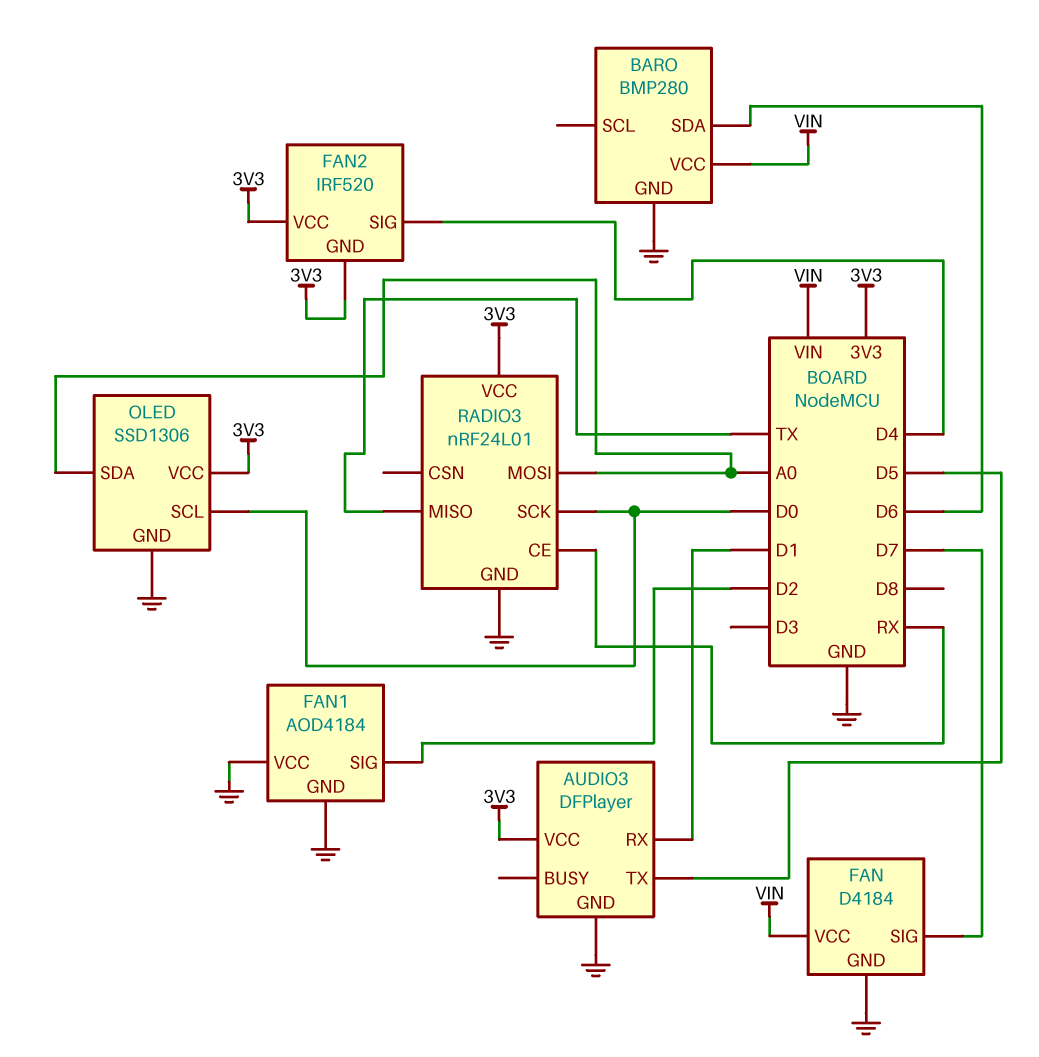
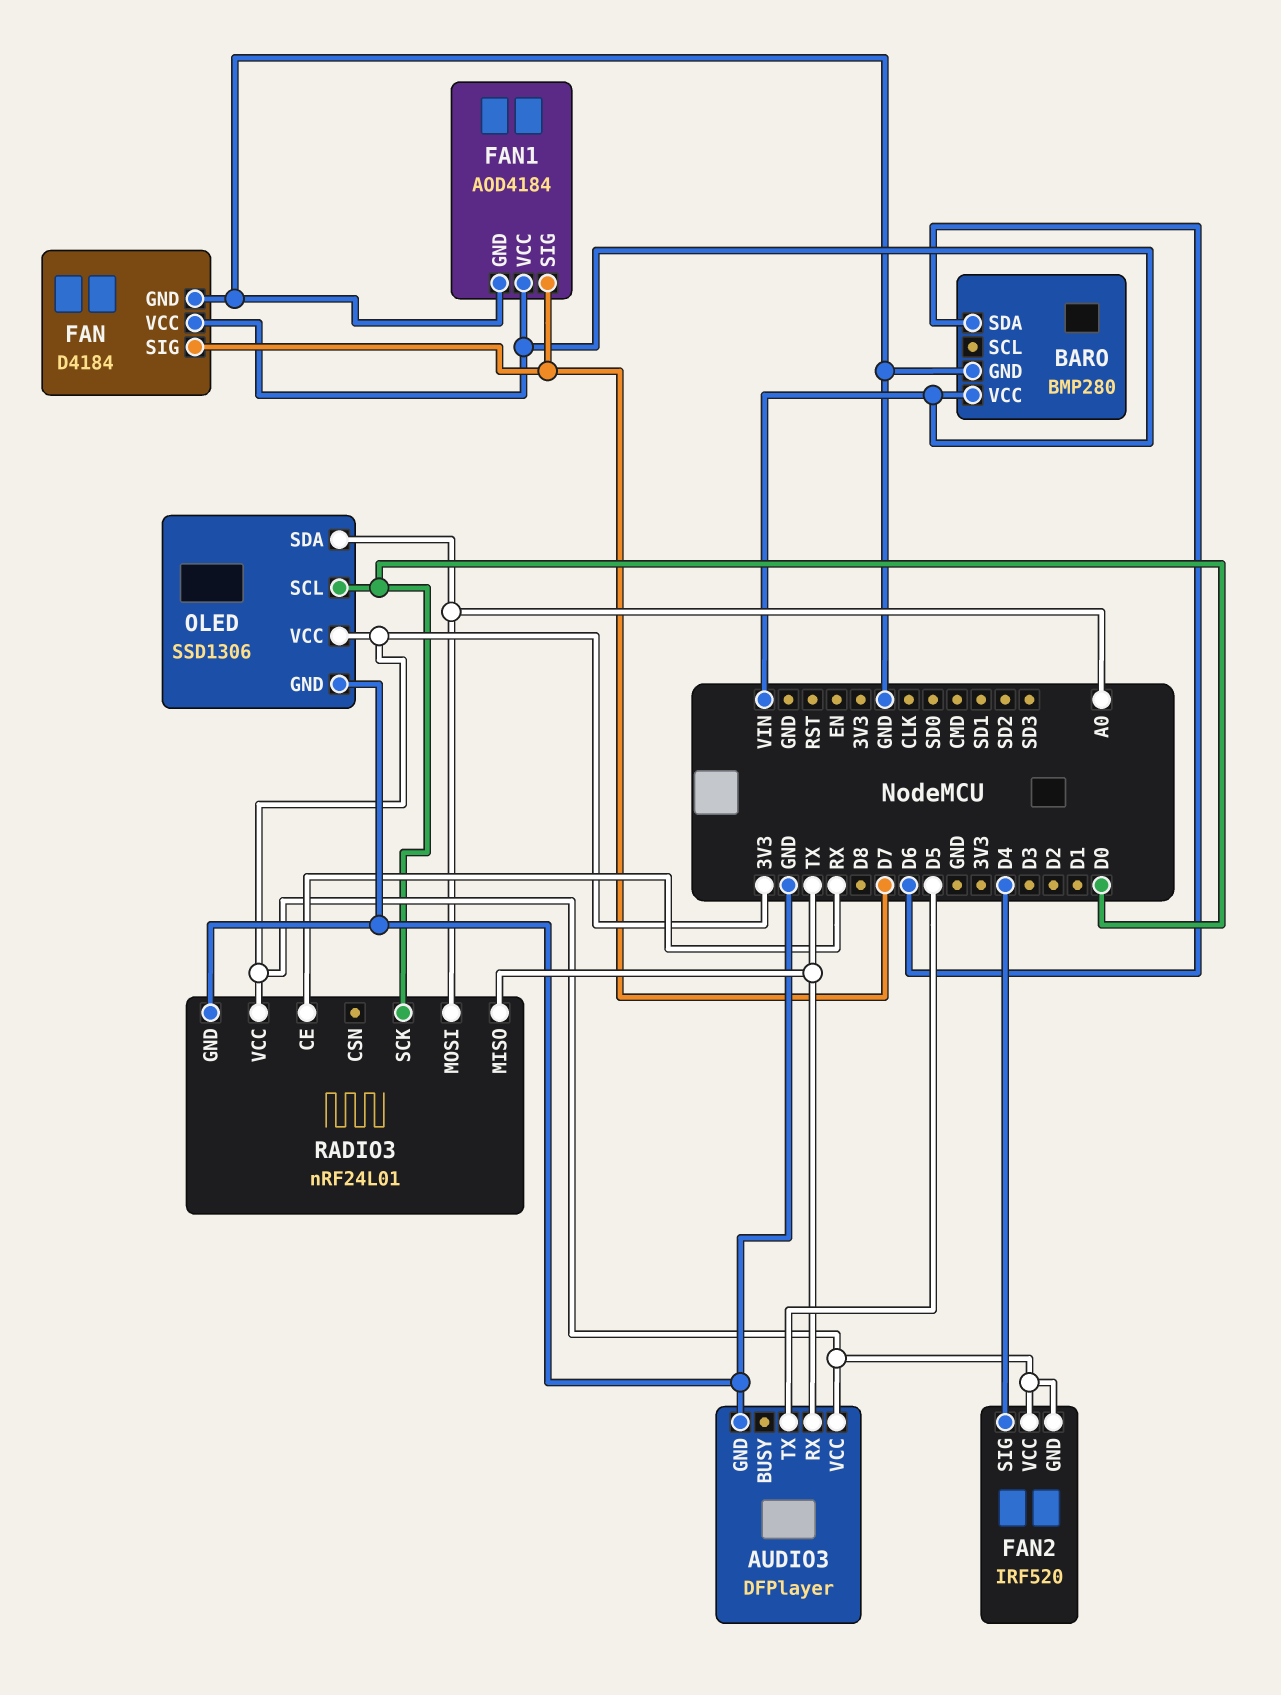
AUDIO3 pin RX: D1 -> TX
FAN1 pin SIG: D2 -> D7
FAN1 pin VCC: GND -> VIN

